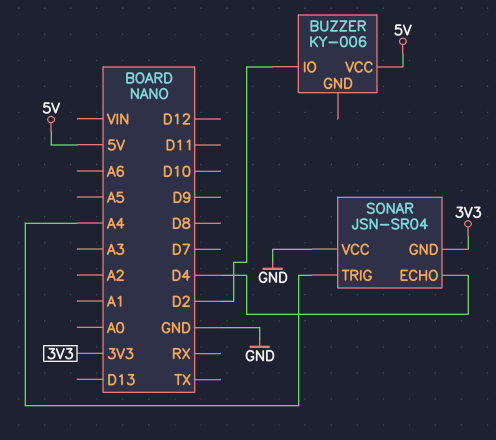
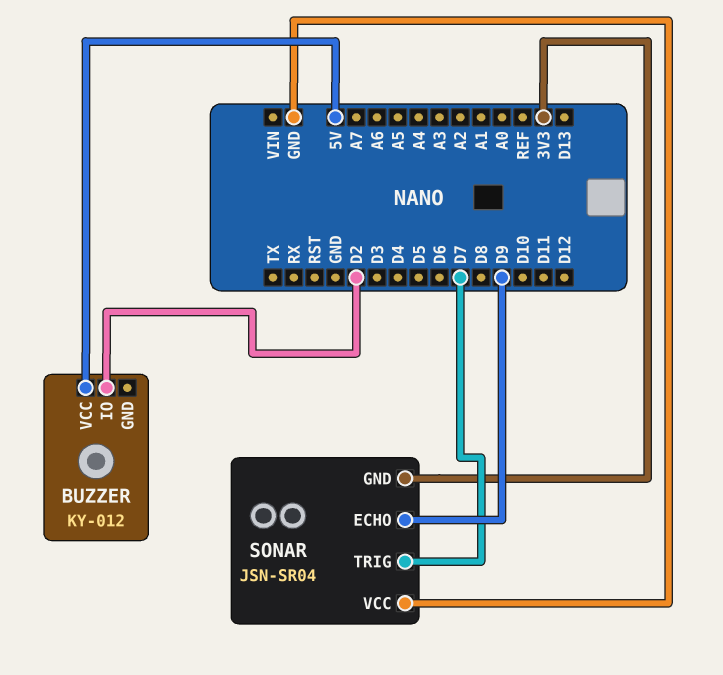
BUZZER: KY-006 -> KY-012
SONAR pin ECHO: D4 -> D9
SONAR pin TRIG: A4 -> D7

